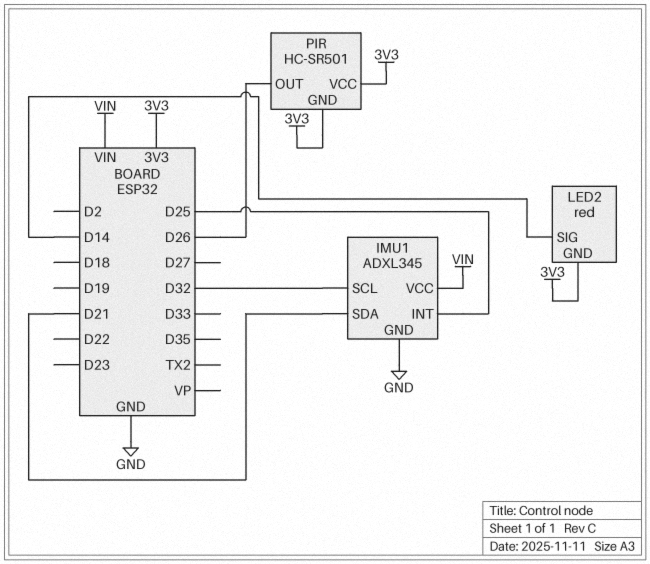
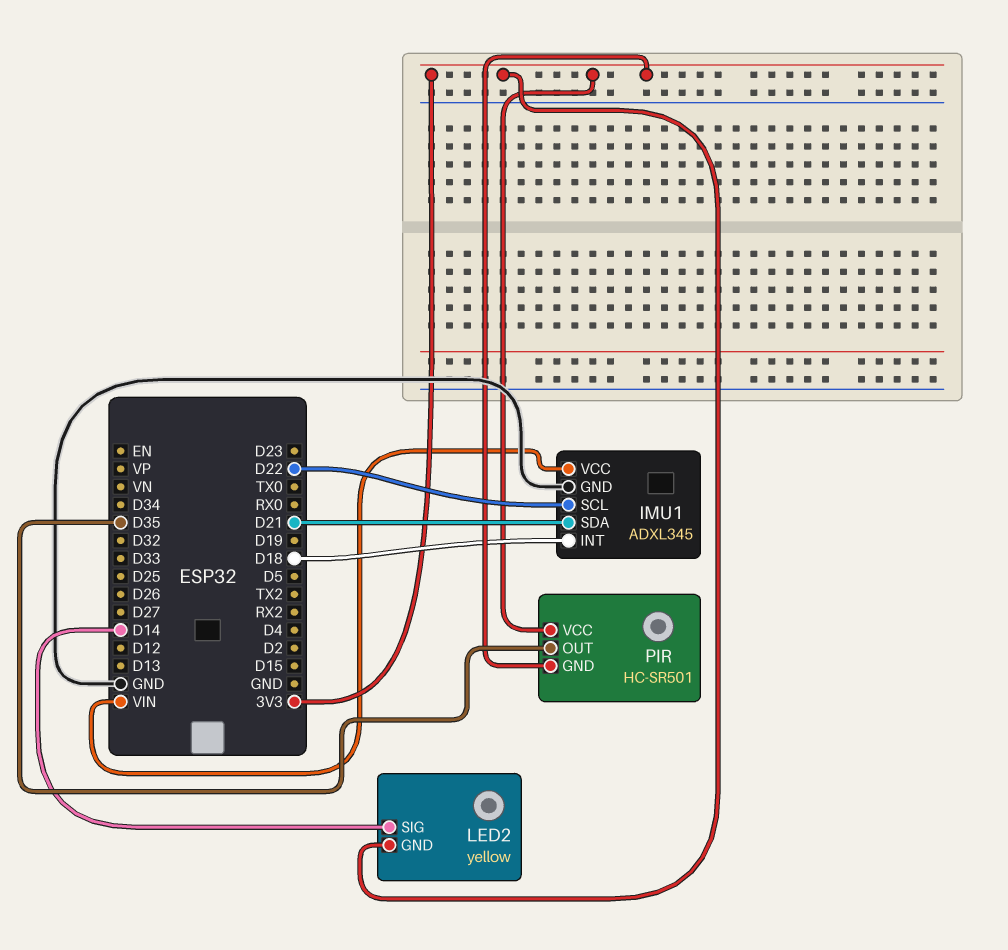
IMU1 pin INT: D25 -> D18
IMU1 pin SCL: D32 -> D22
LED2: red -> yellow
PIR pin OUT: D26 -> D35

